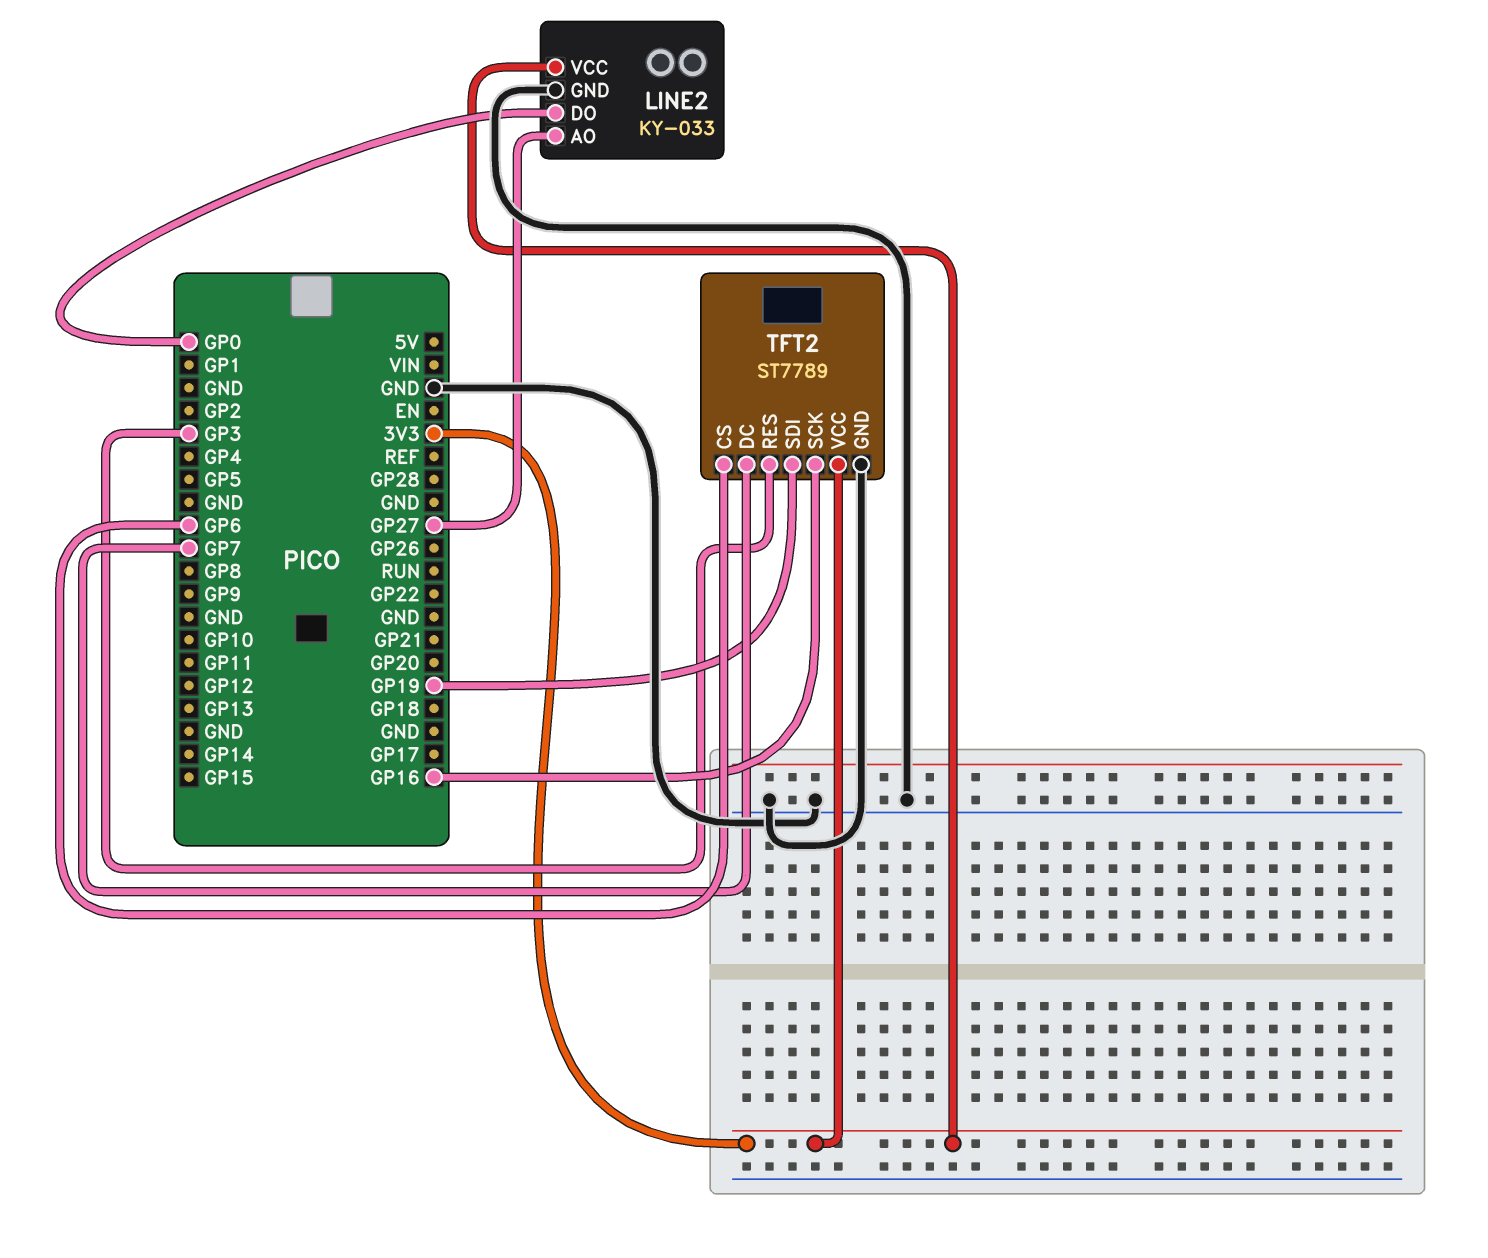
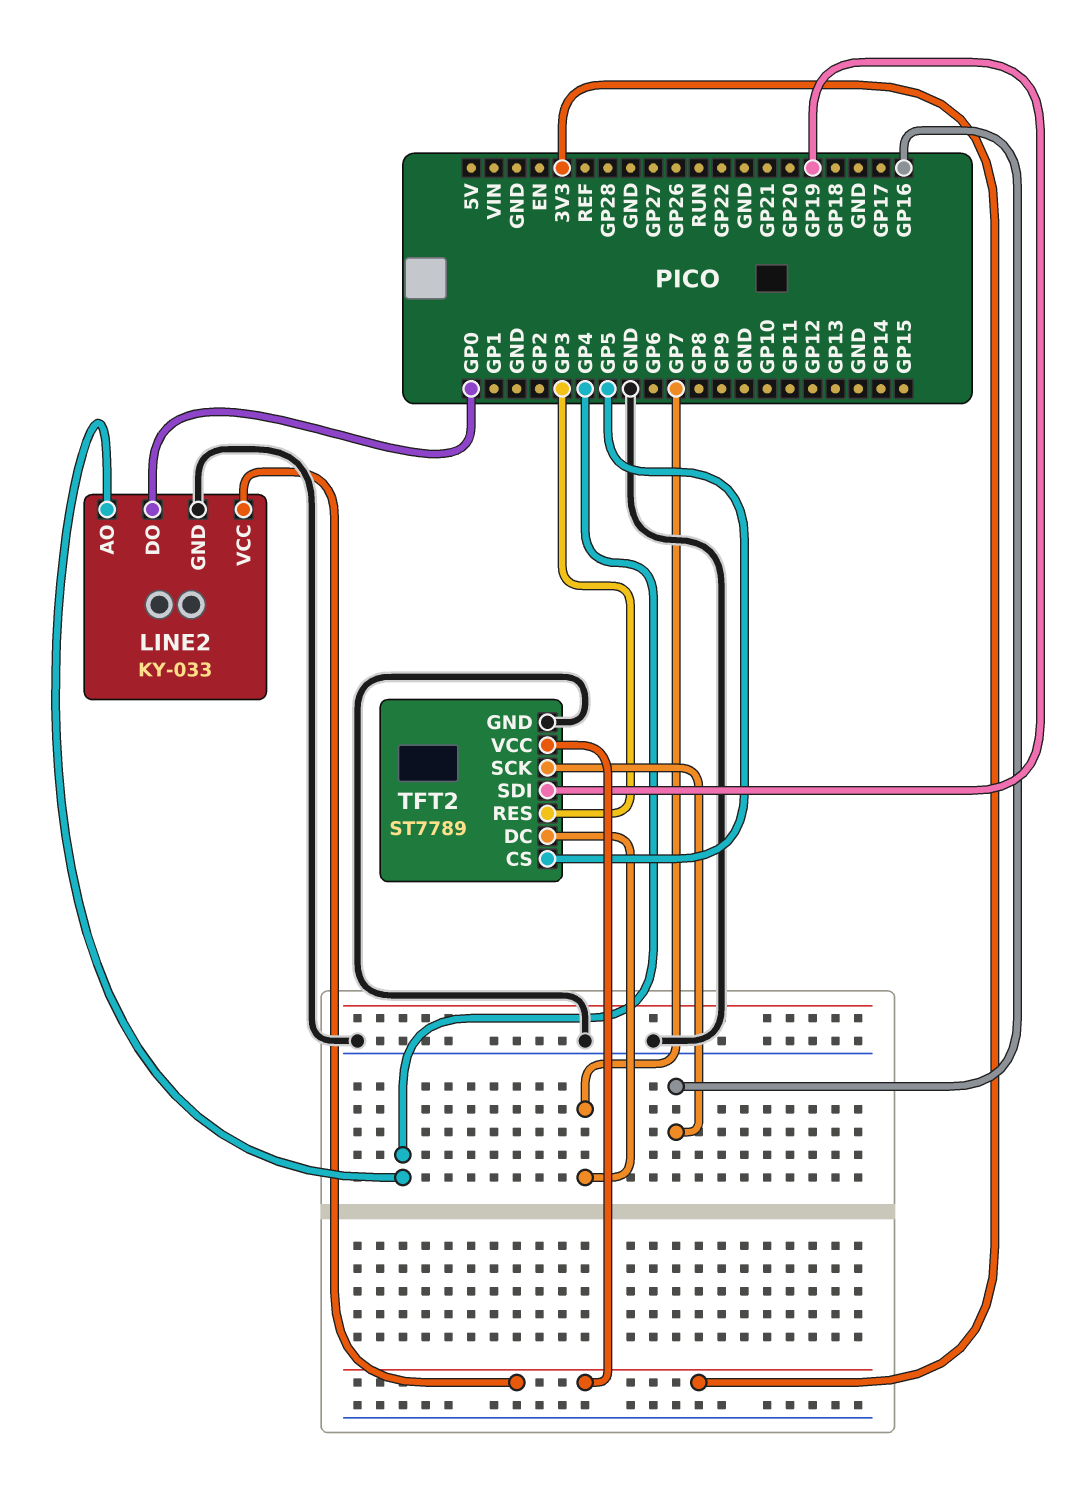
LINE2 pin AO: GP27 -> GP4
TFT2 pin CS: GP6 -> GP5

